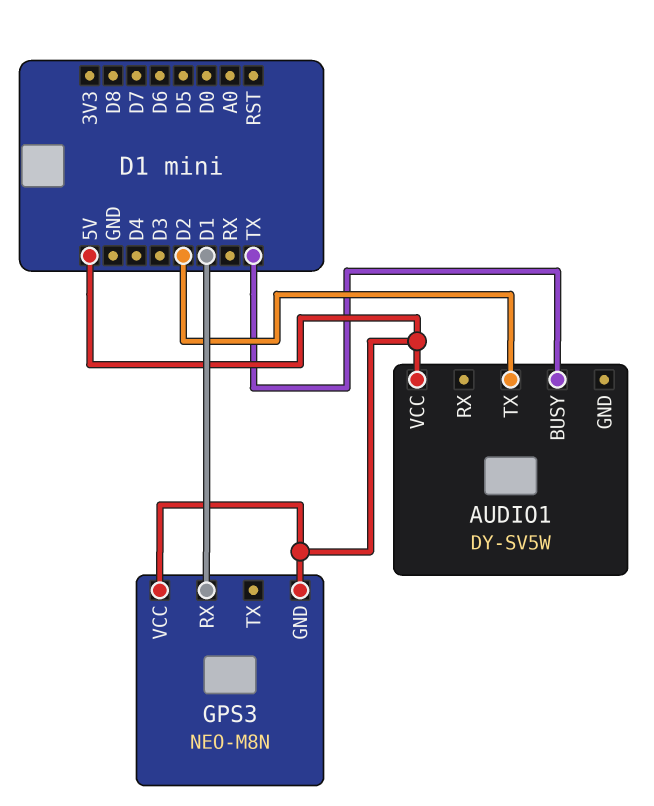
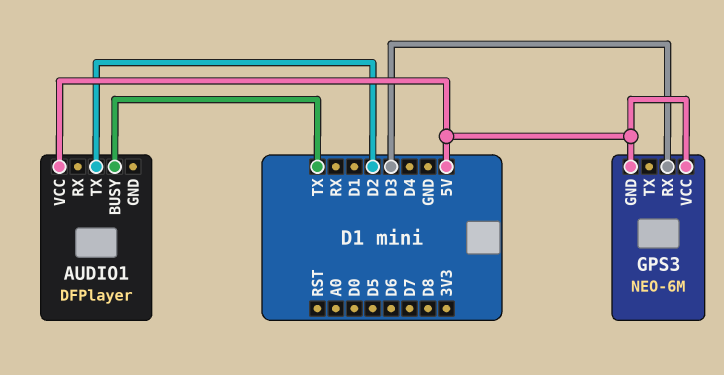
AUDIO1: DY-SV5W -> DFPlayer
GPS3: NEO-M8N -> NEO-6M
GPS3 pin RX: D1 -> D3

